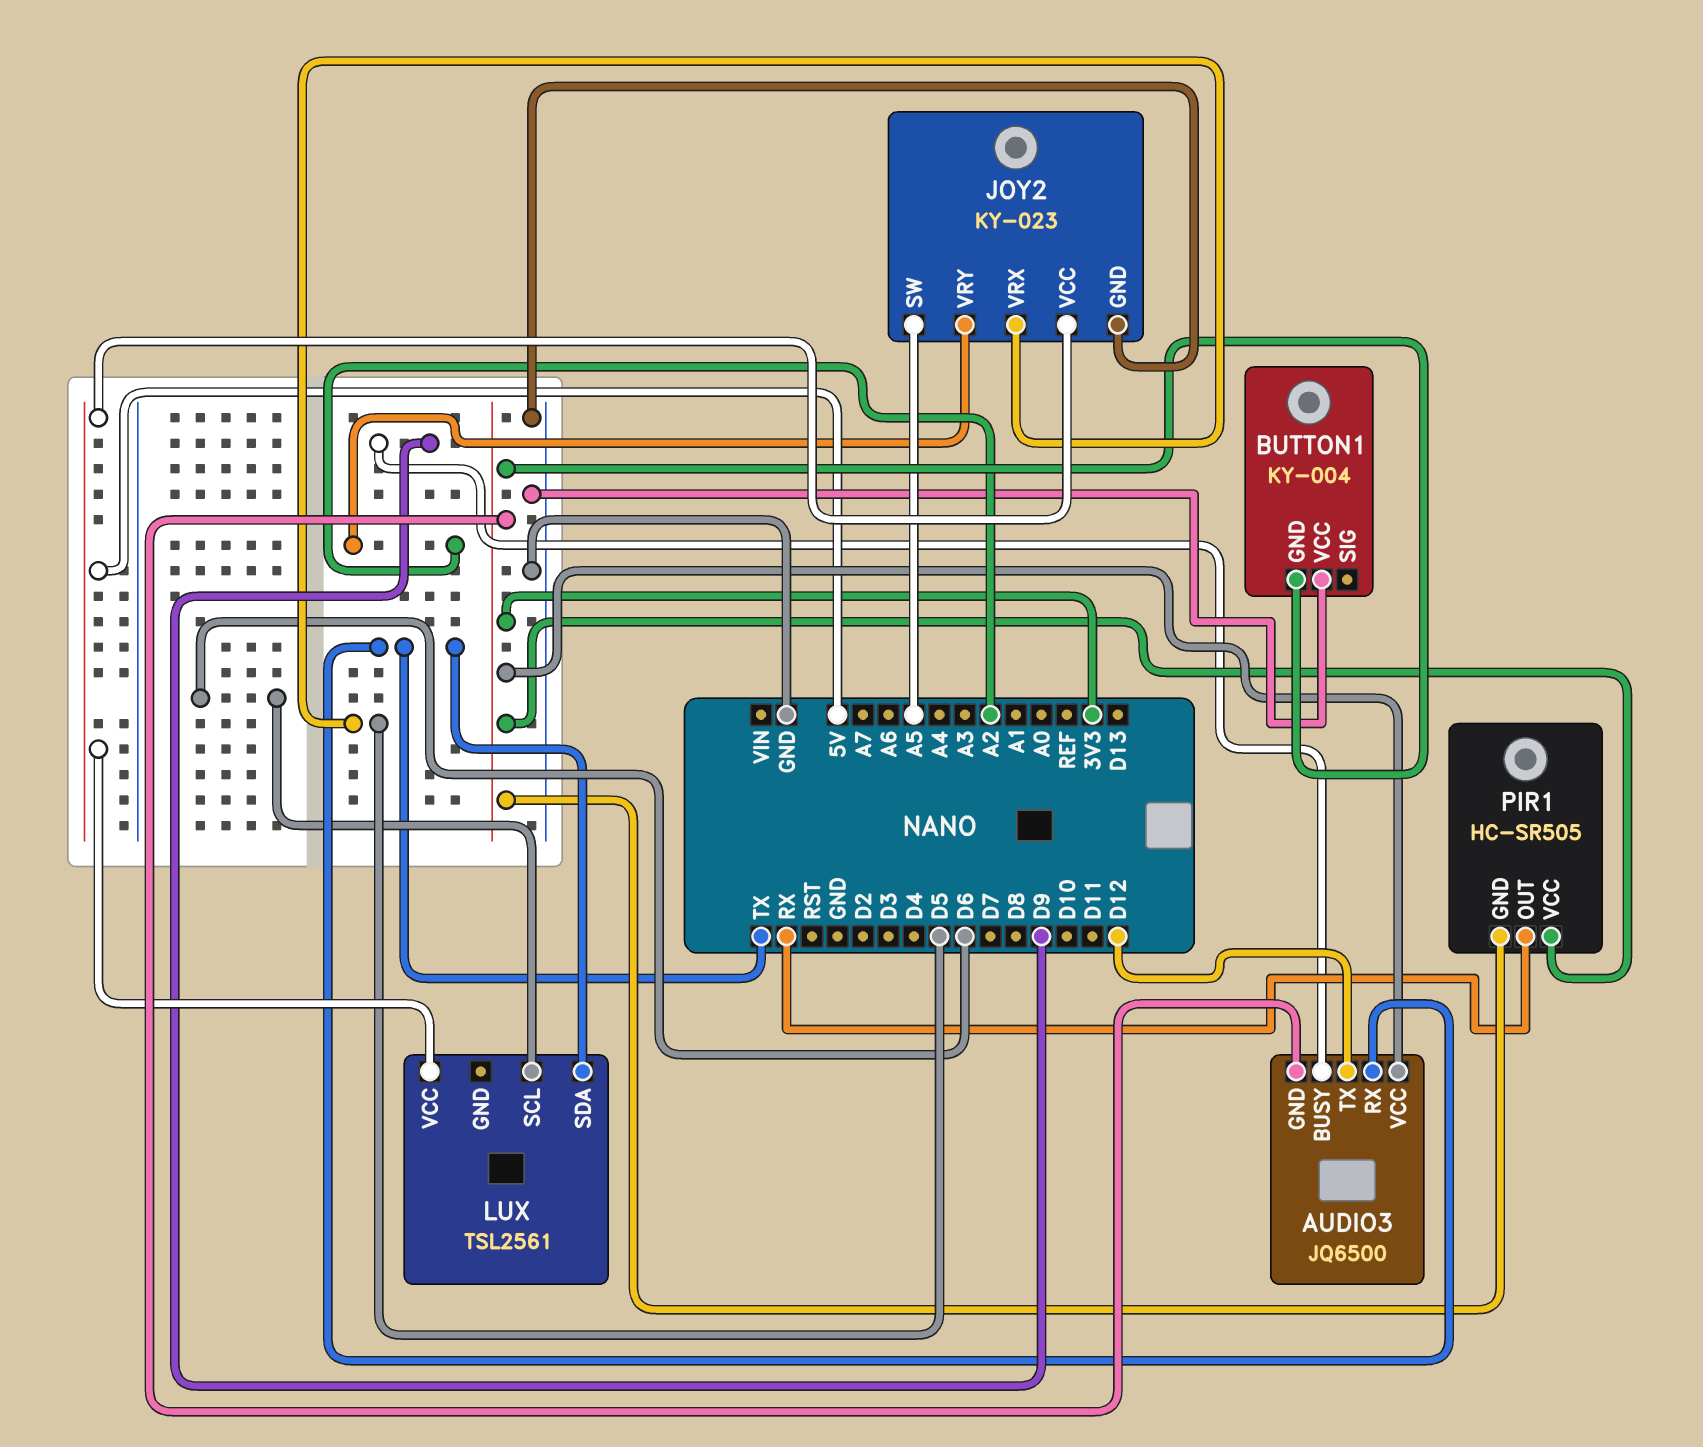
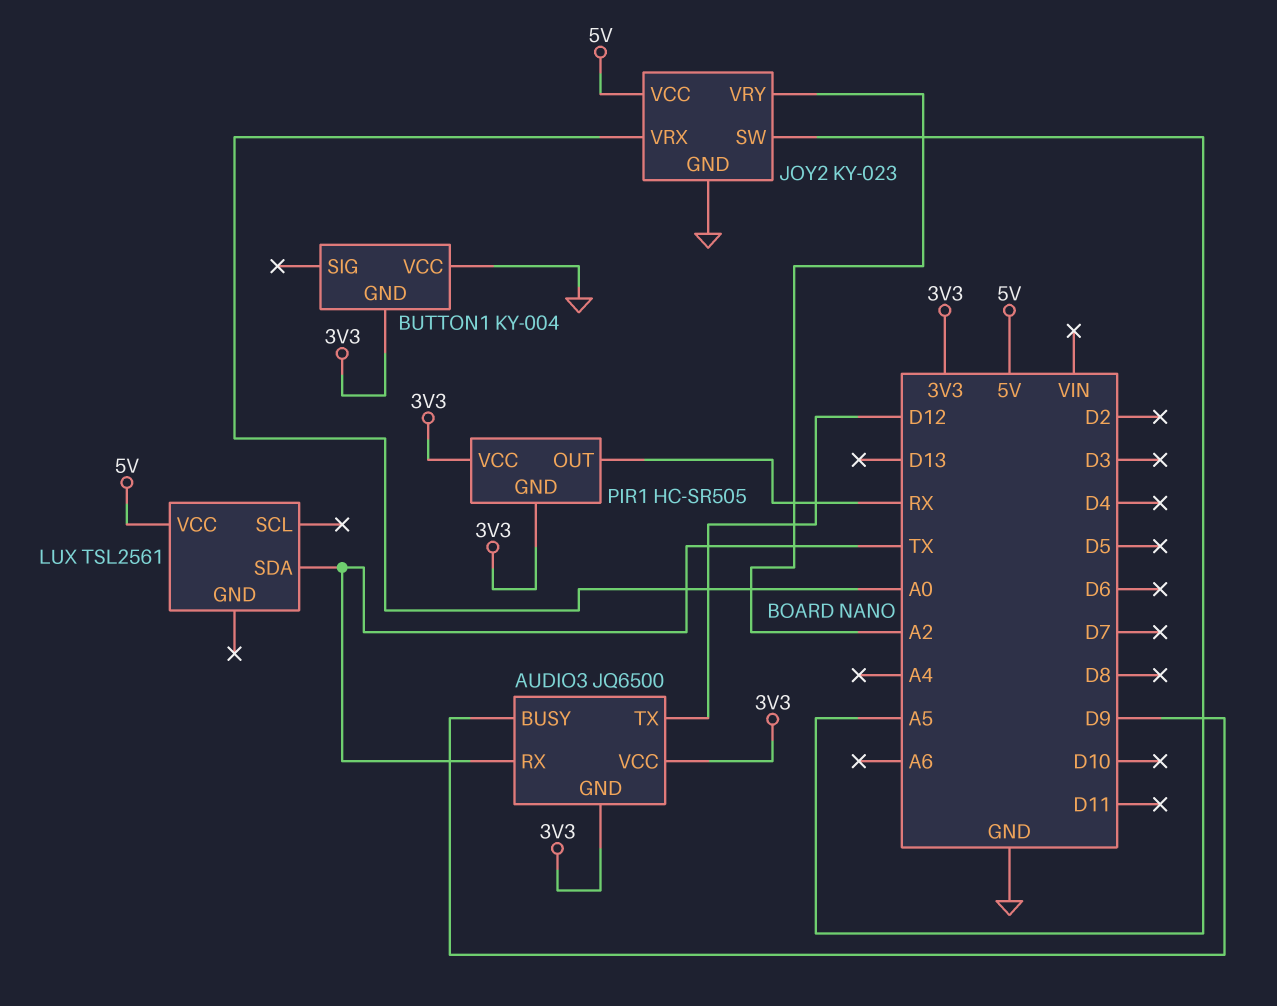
JOY2 pin VRX: D5 -> A0
LUX pin SCL: D6 -> none

